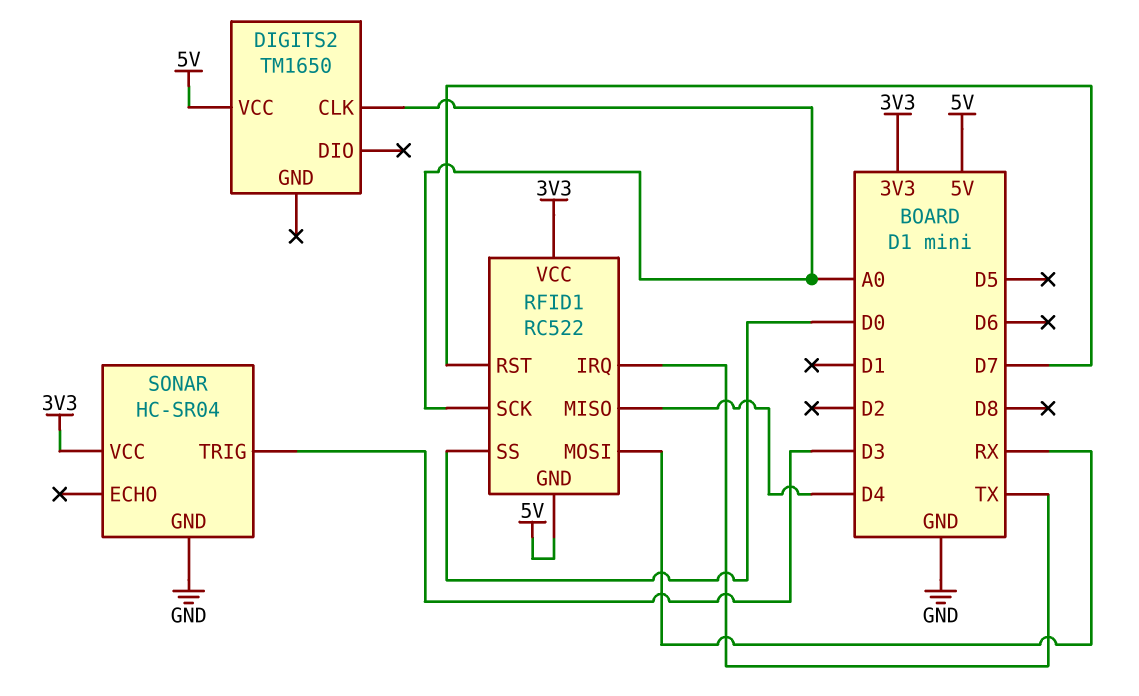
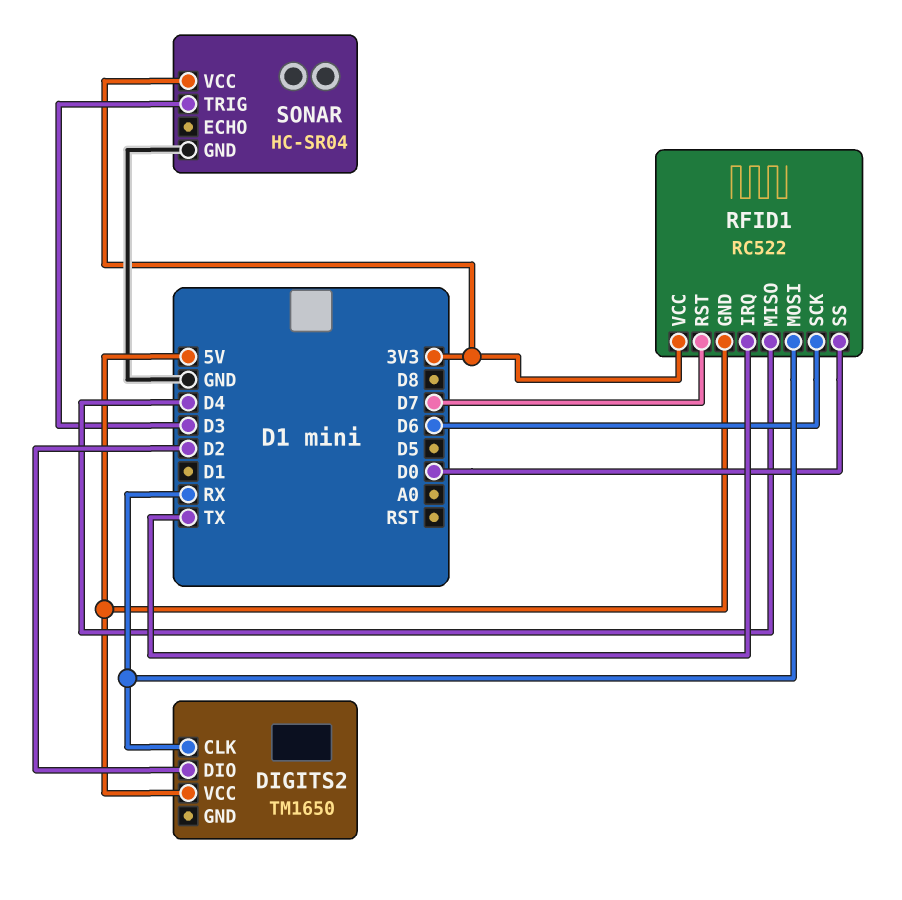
DIGITS2 pin CLK: A0 -> RX
DIGITS2 pin DIO: none -> D2
RFID1 pin SCK: A0 -> D6

